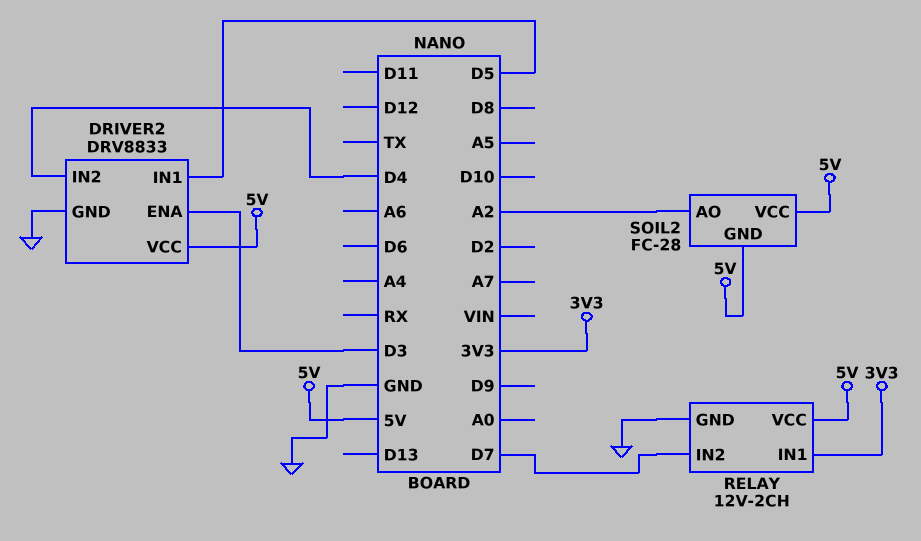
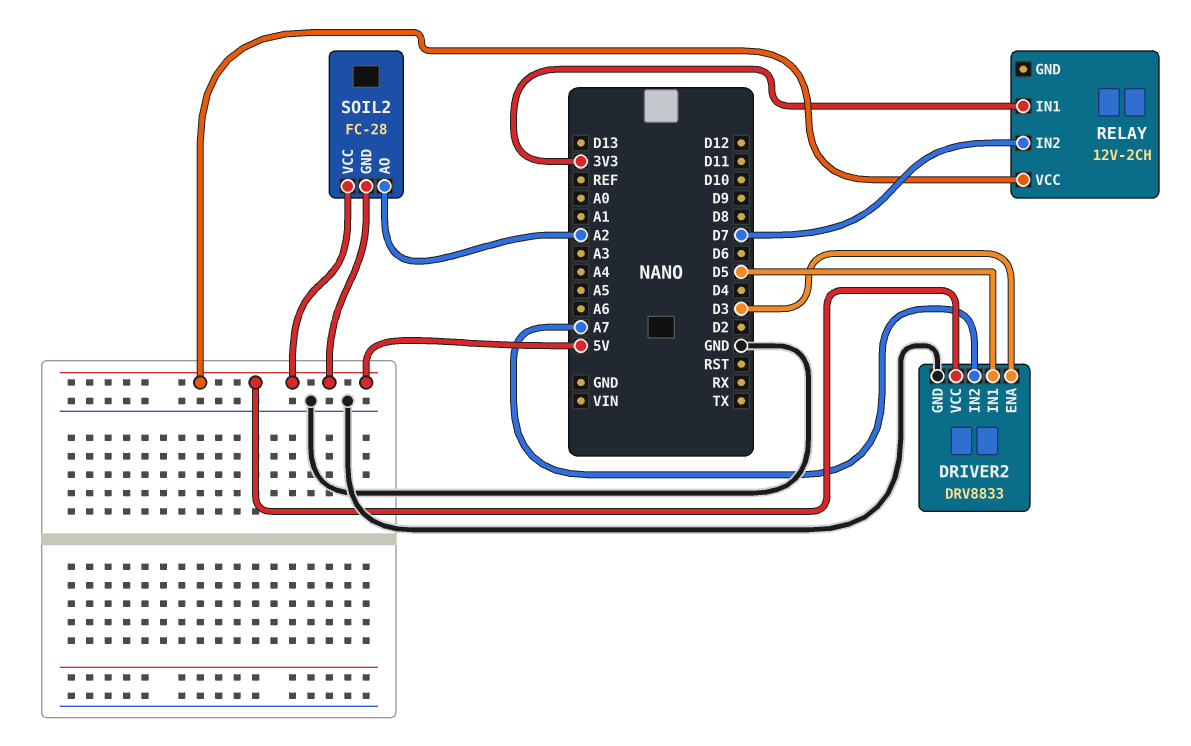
DRIVER2 pin IN2: D4 -> A7
RELAY pin GND: GND -> none

